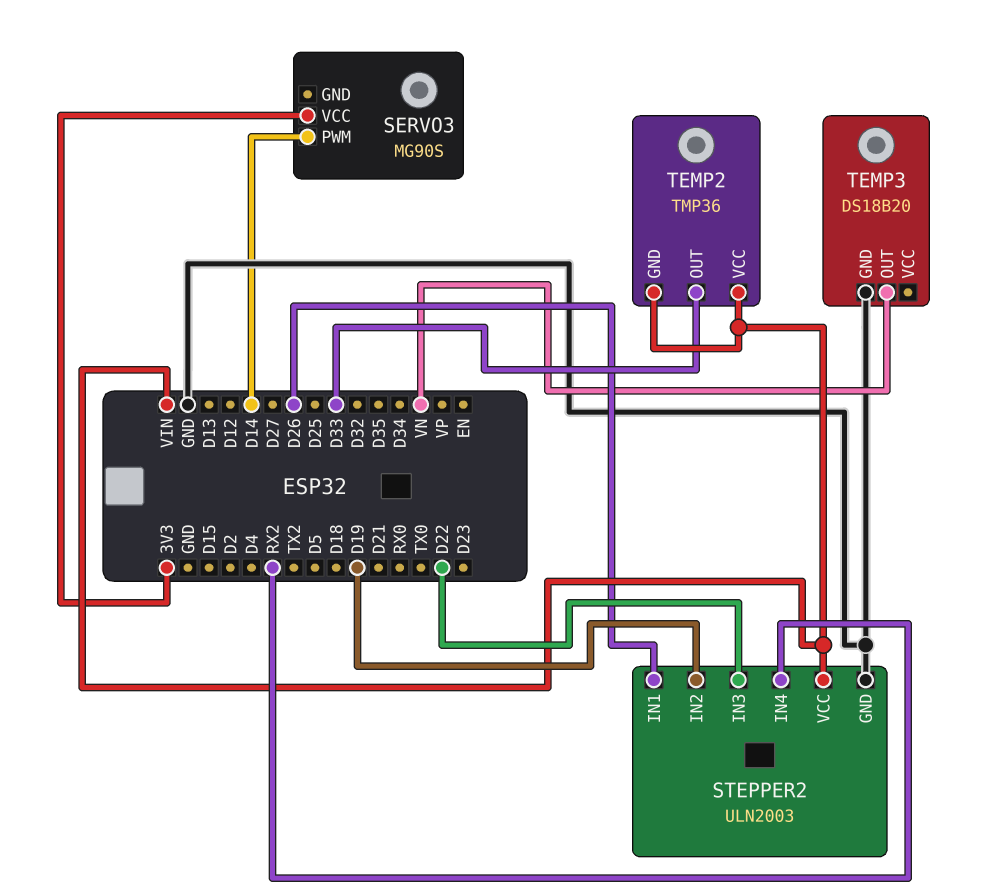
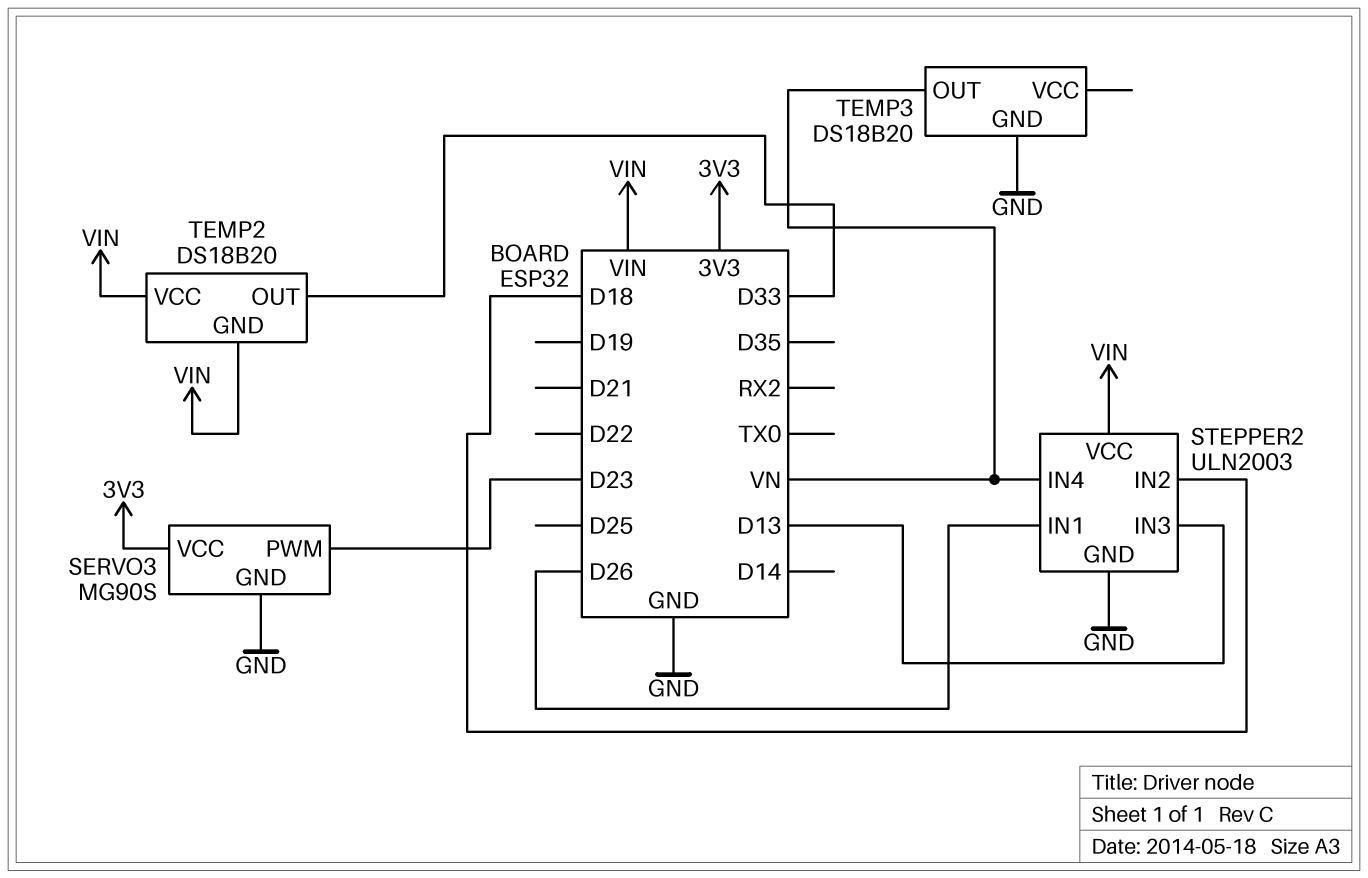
SERVO3 pin GND: none -> GND
SERVO3 pin PWM: D14 -> D23
STEPPER2 pin IN2: D19 -> D18
STEPPER2 pin IN3: D22 -> D13
STEPPER2 pin IN4: RX2 -> VN
TEMP2: TMP36 -> DS18B20

